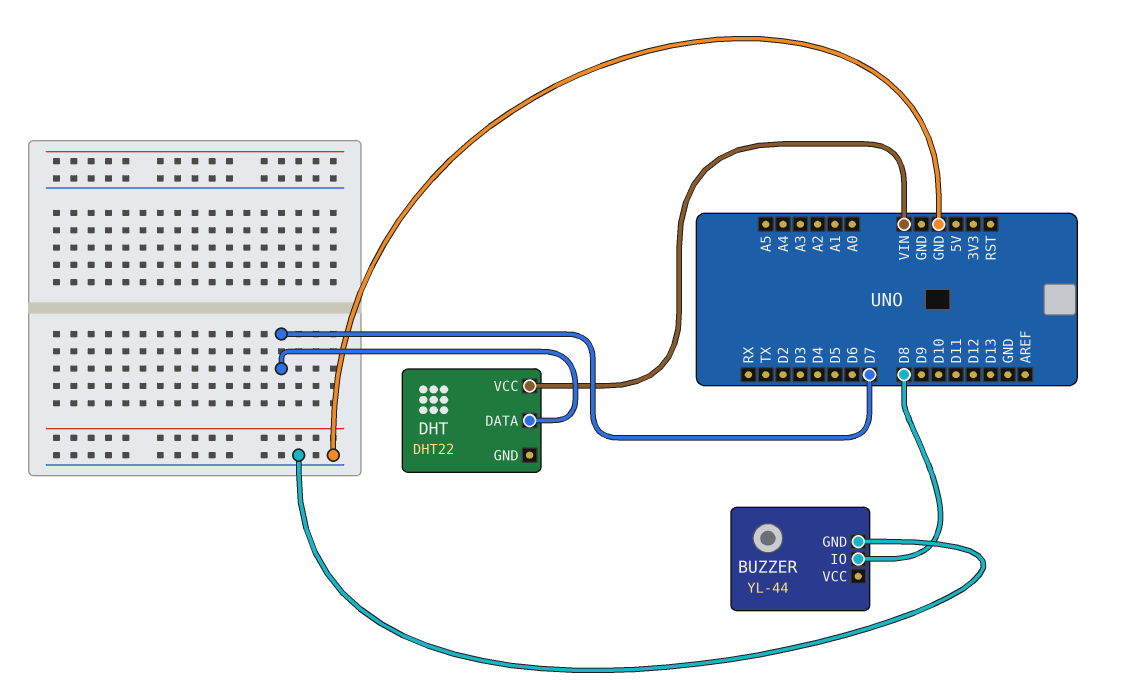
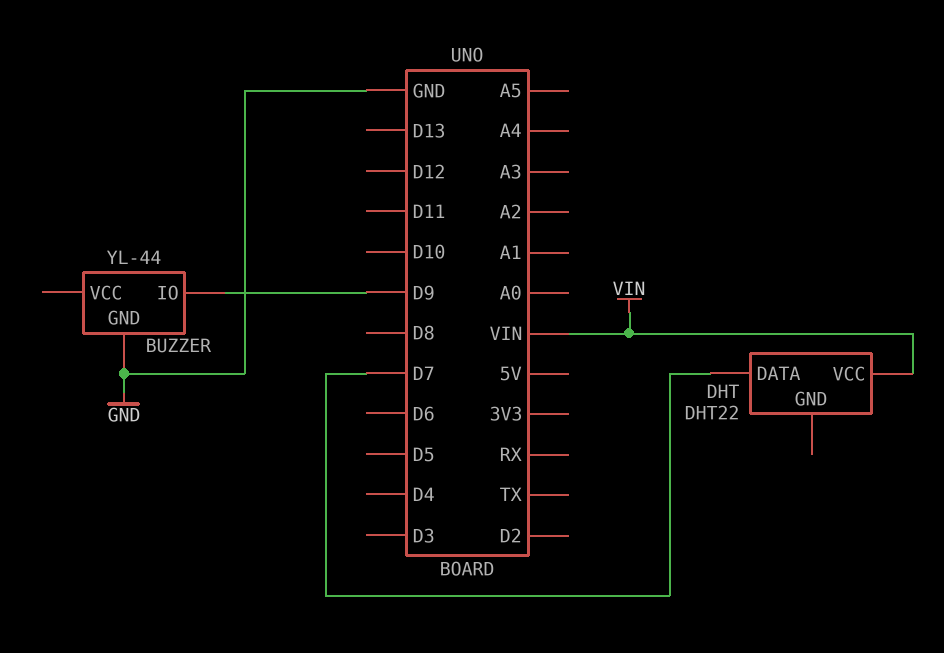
BUZZER pin IO: D8 -> D9

